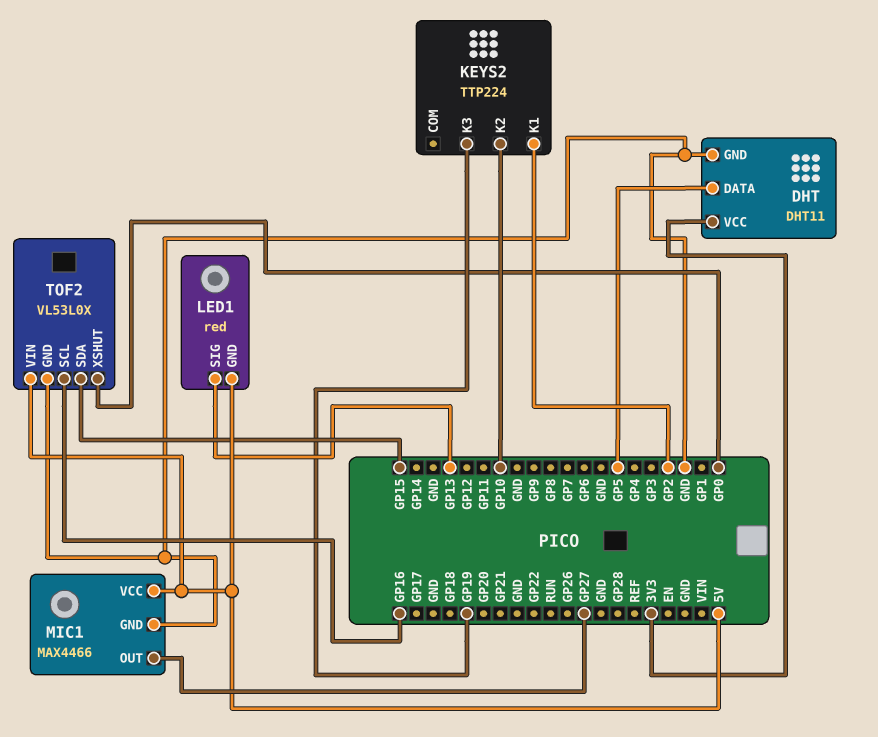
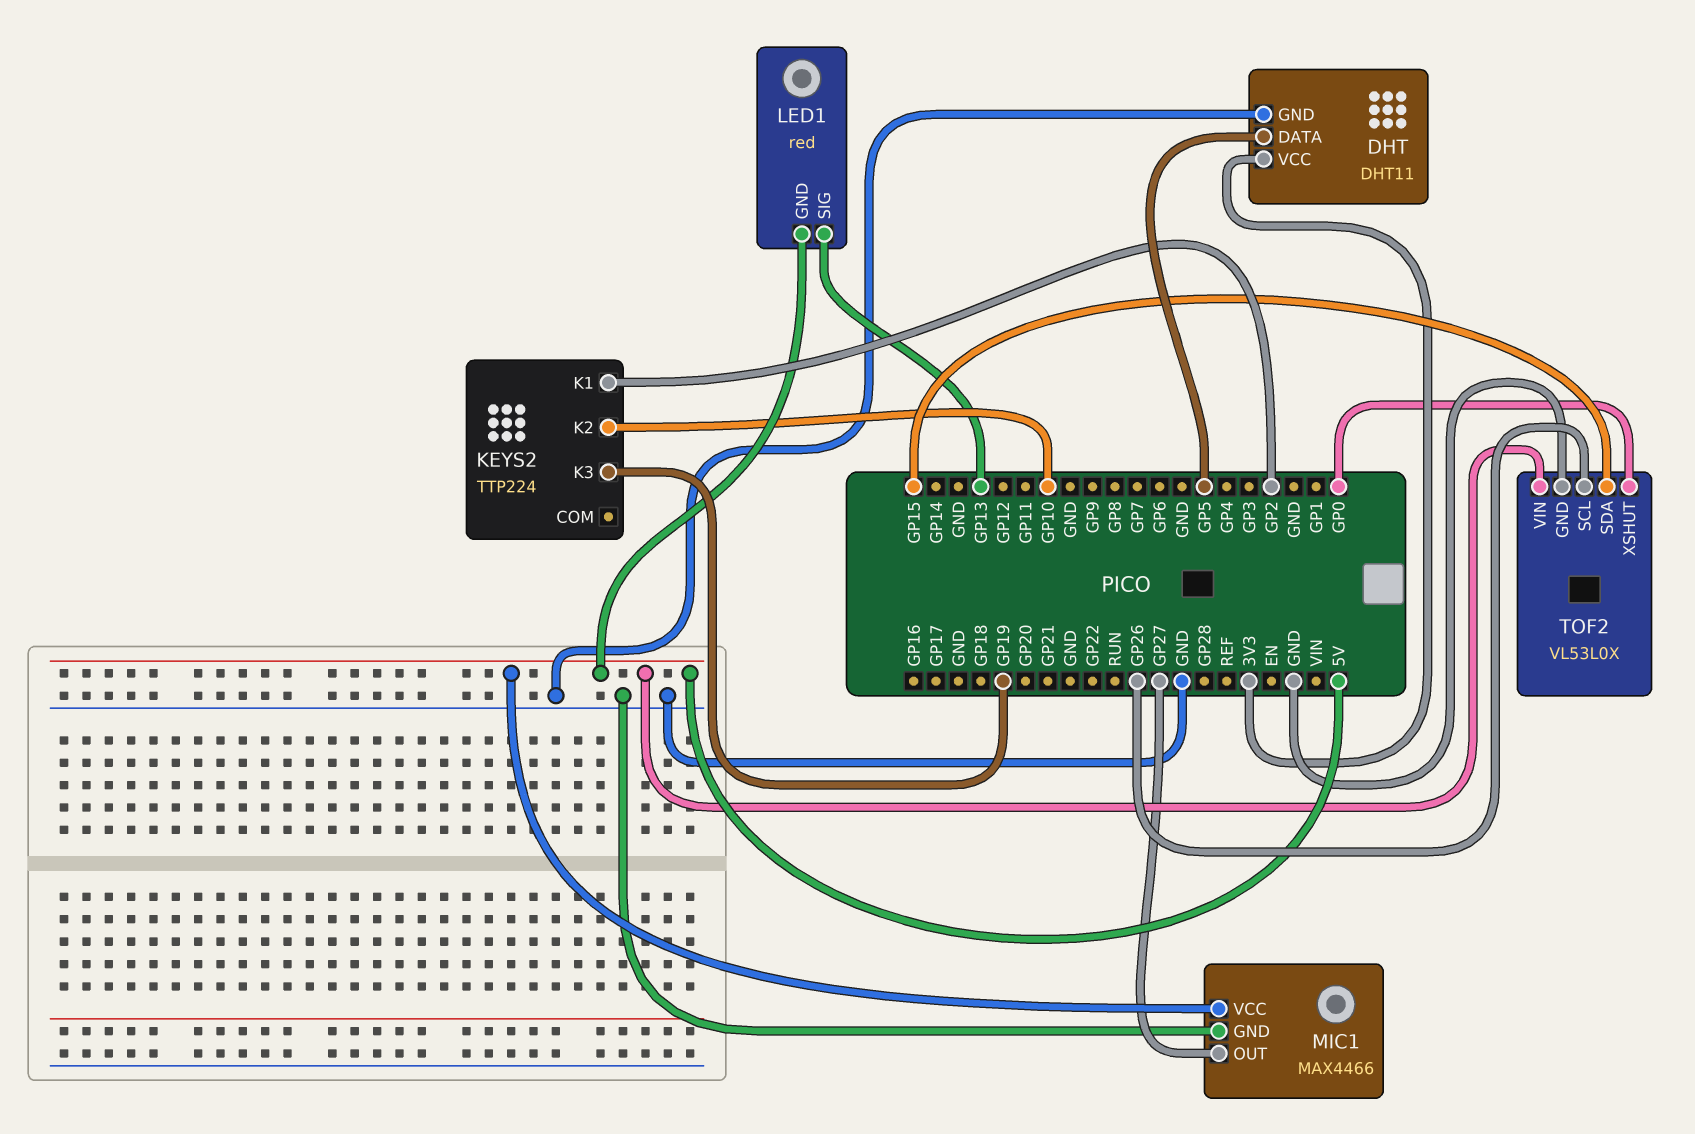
TOF2 pin SCL: GP16 -> GP26

